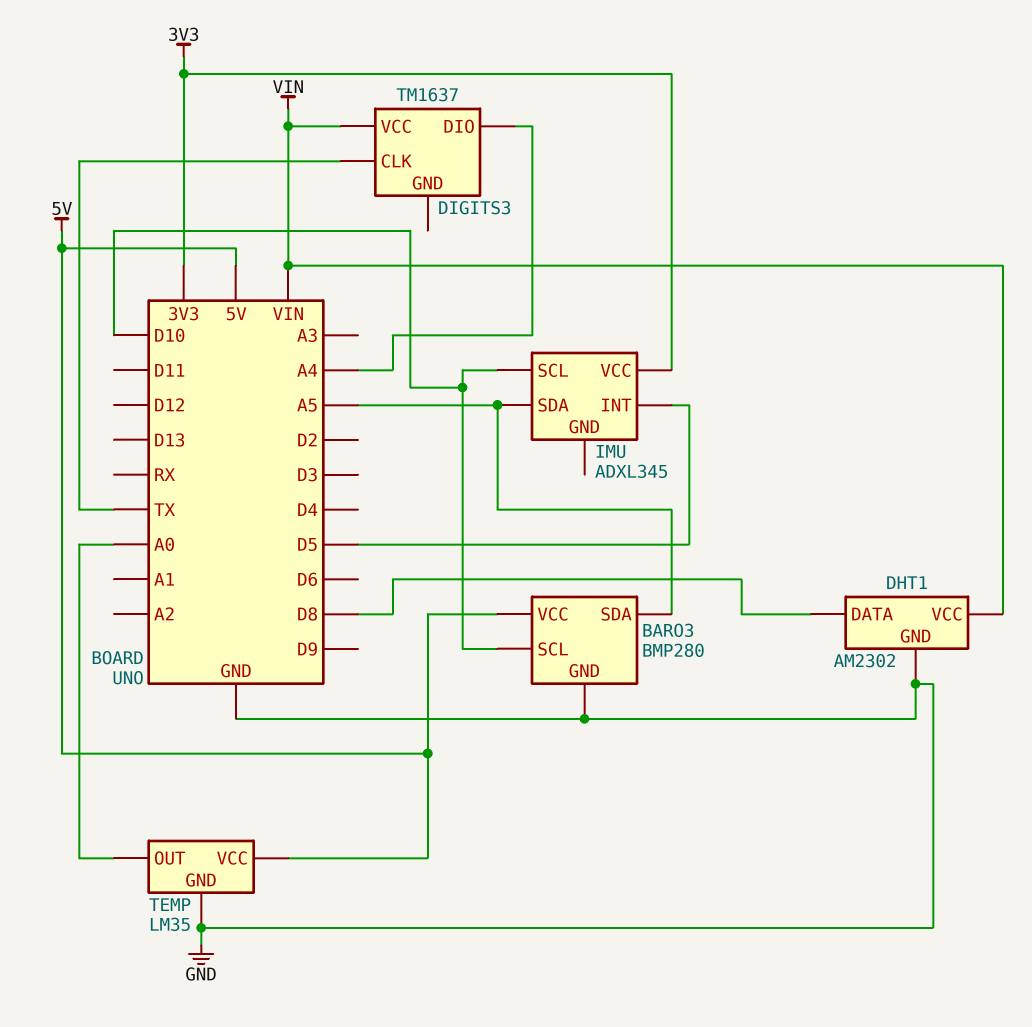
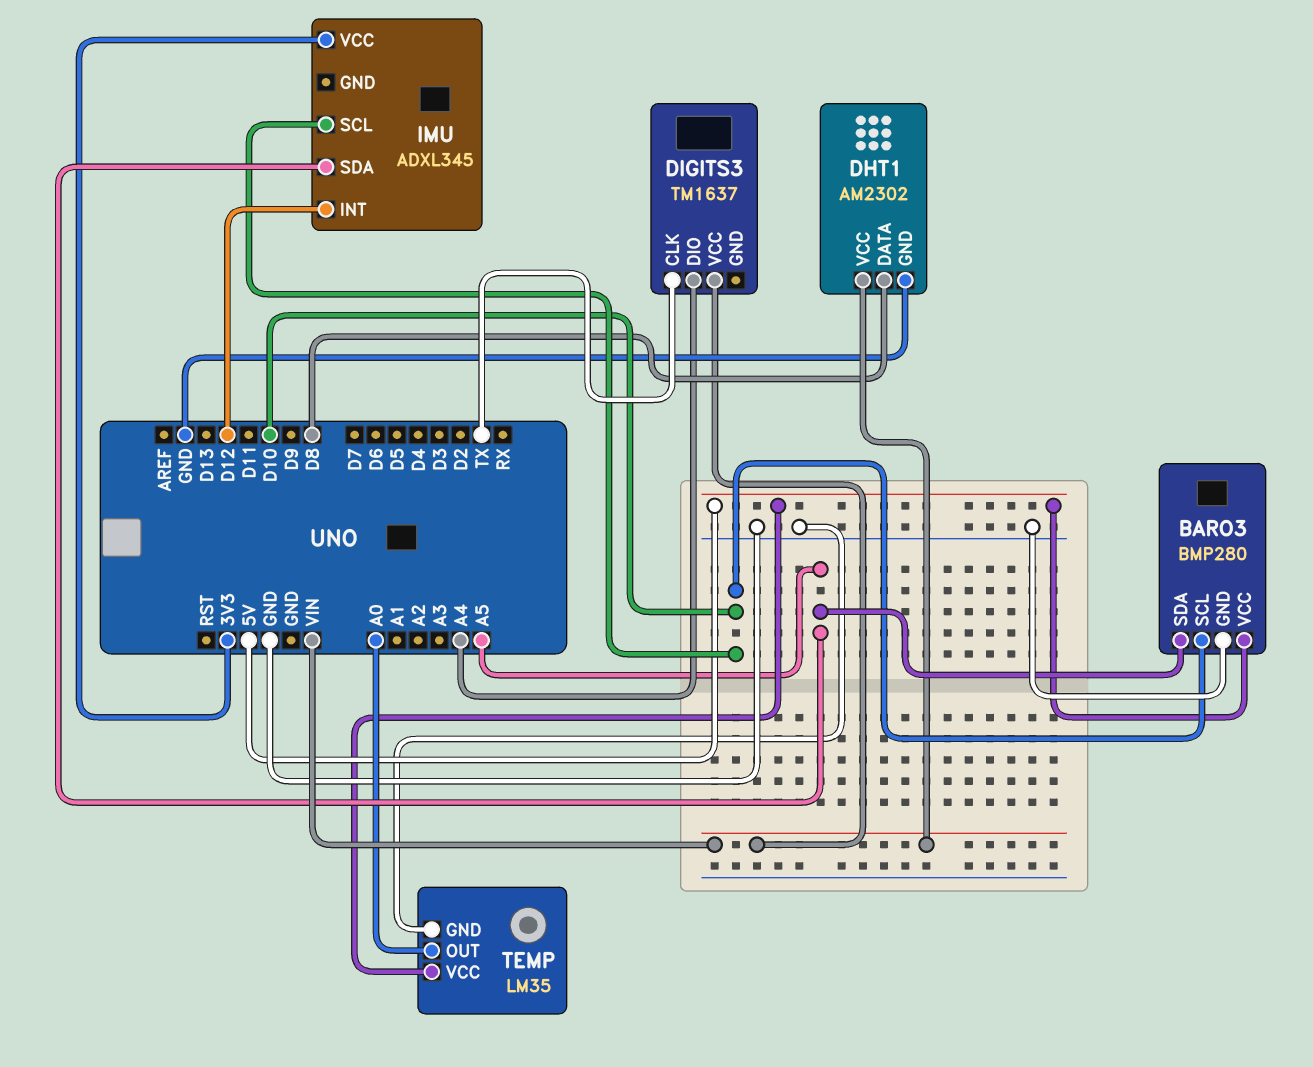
IMU pin INT: D5 -> D12

